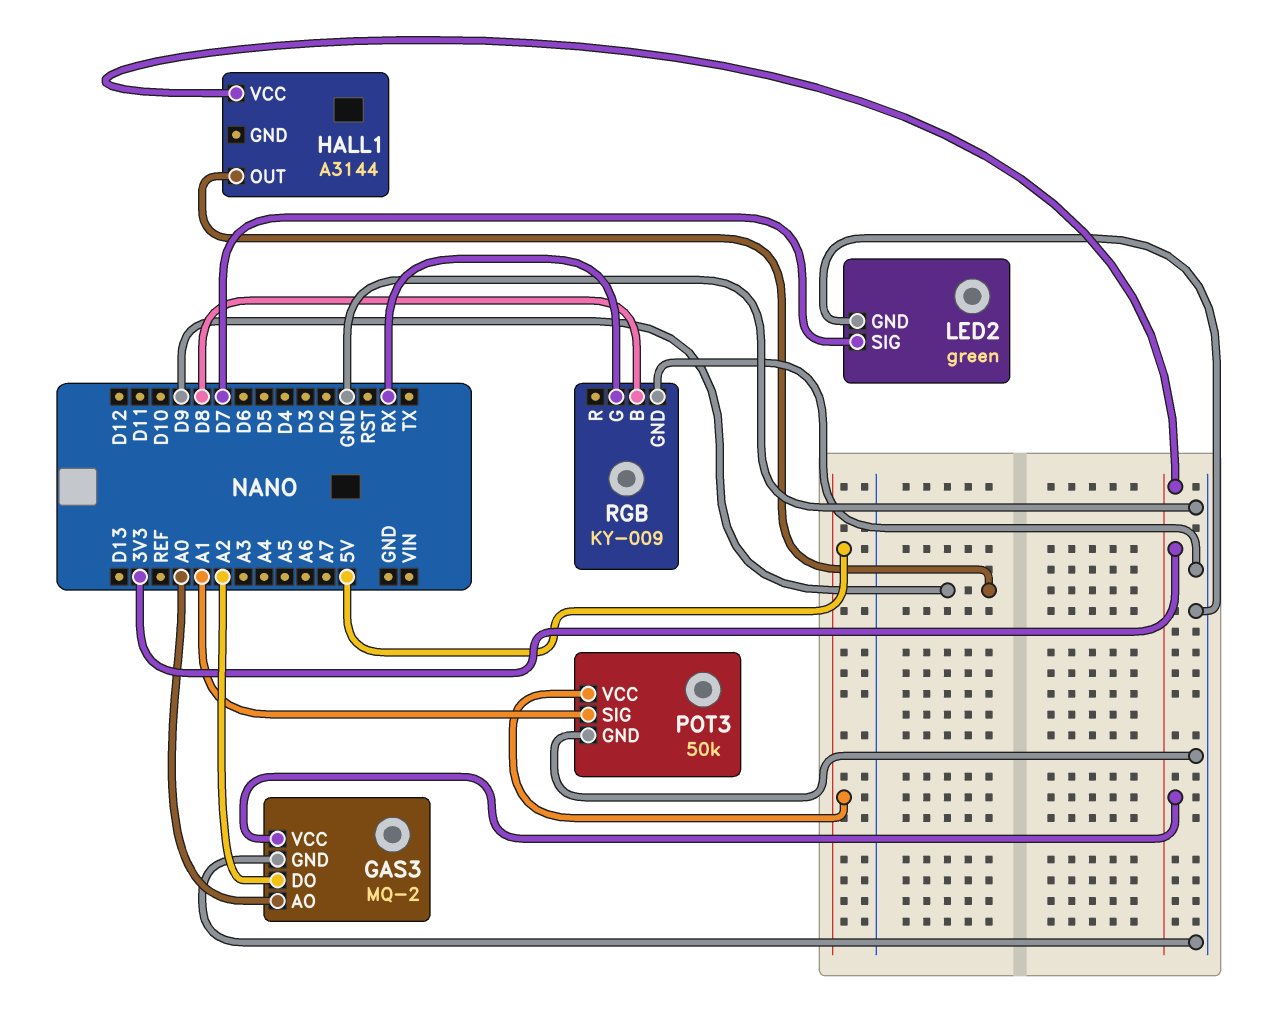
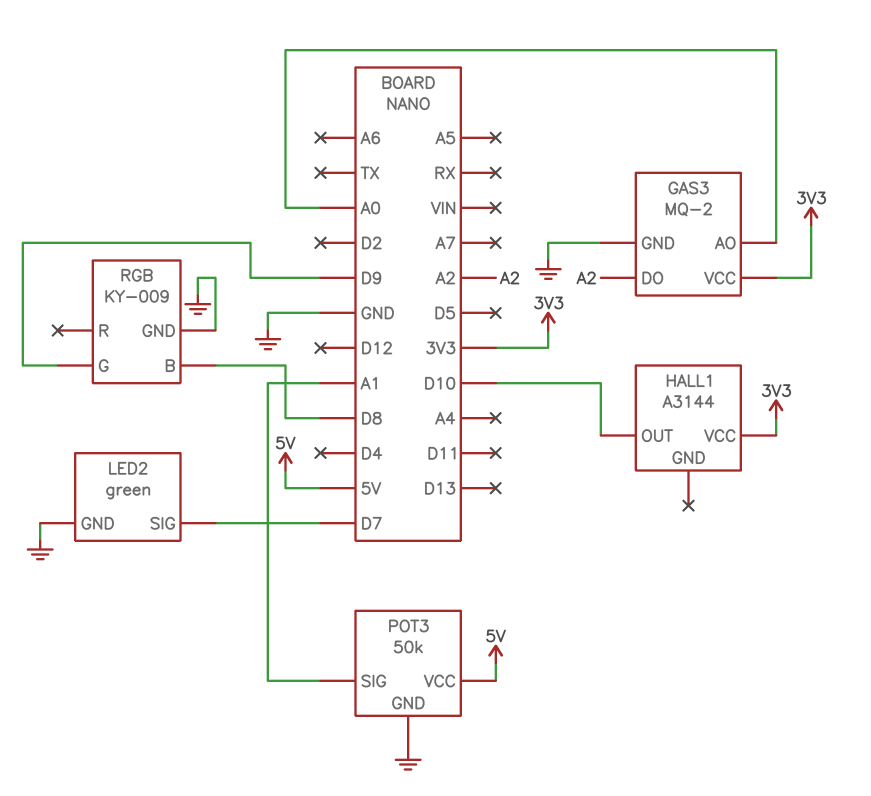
HALL1 pin OUT: D9 -> D10
RGB pin G: RX -> D9

